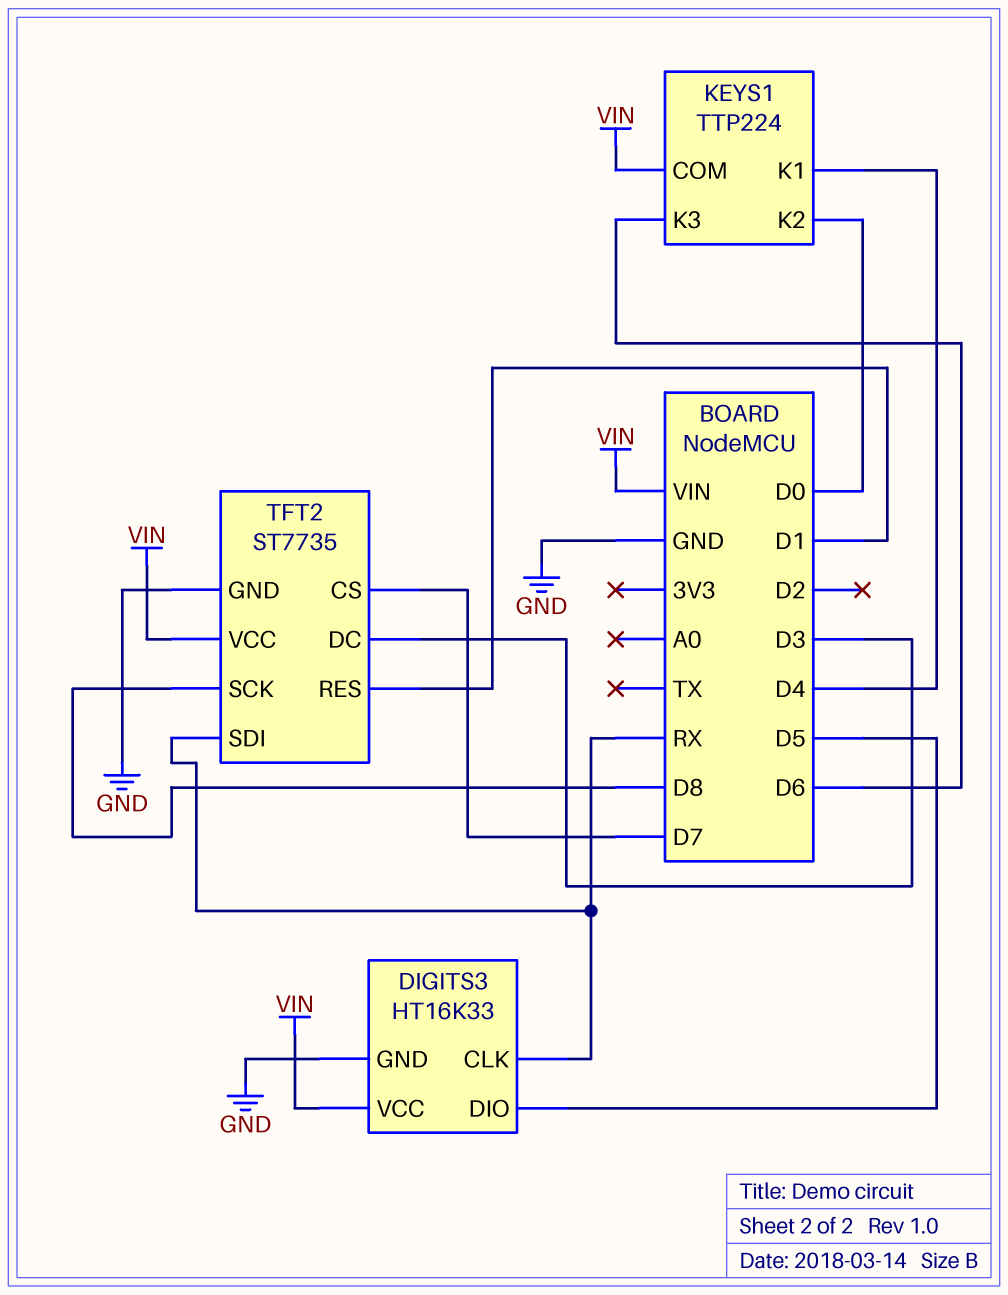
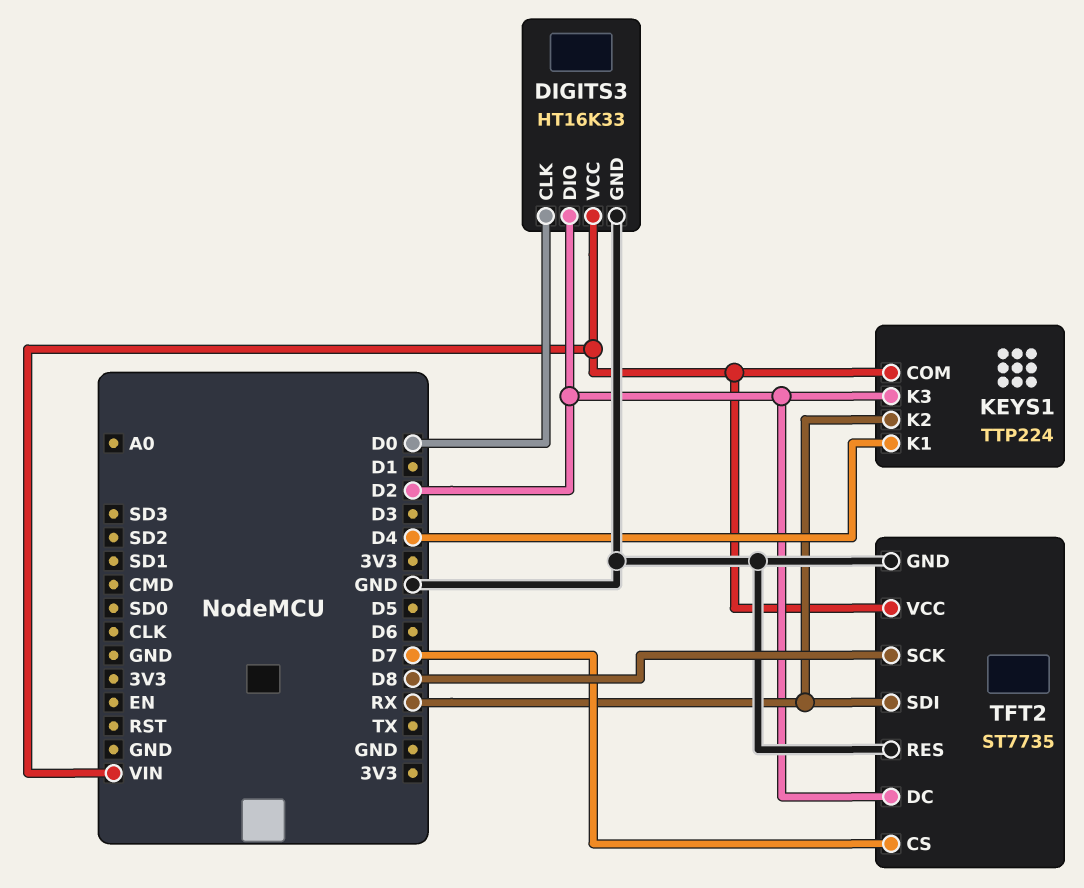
DIGITS3 pin CLK: RX -> D0
DIGITS3 pin DIO: D5 -> D2
KEYS1 pin K2: D0 -> RX
KEYS1 pin K3: D6 -> D2
TFT2 pin DC: D3 -> D2
TFT2 pin RES: D1 -> GND

